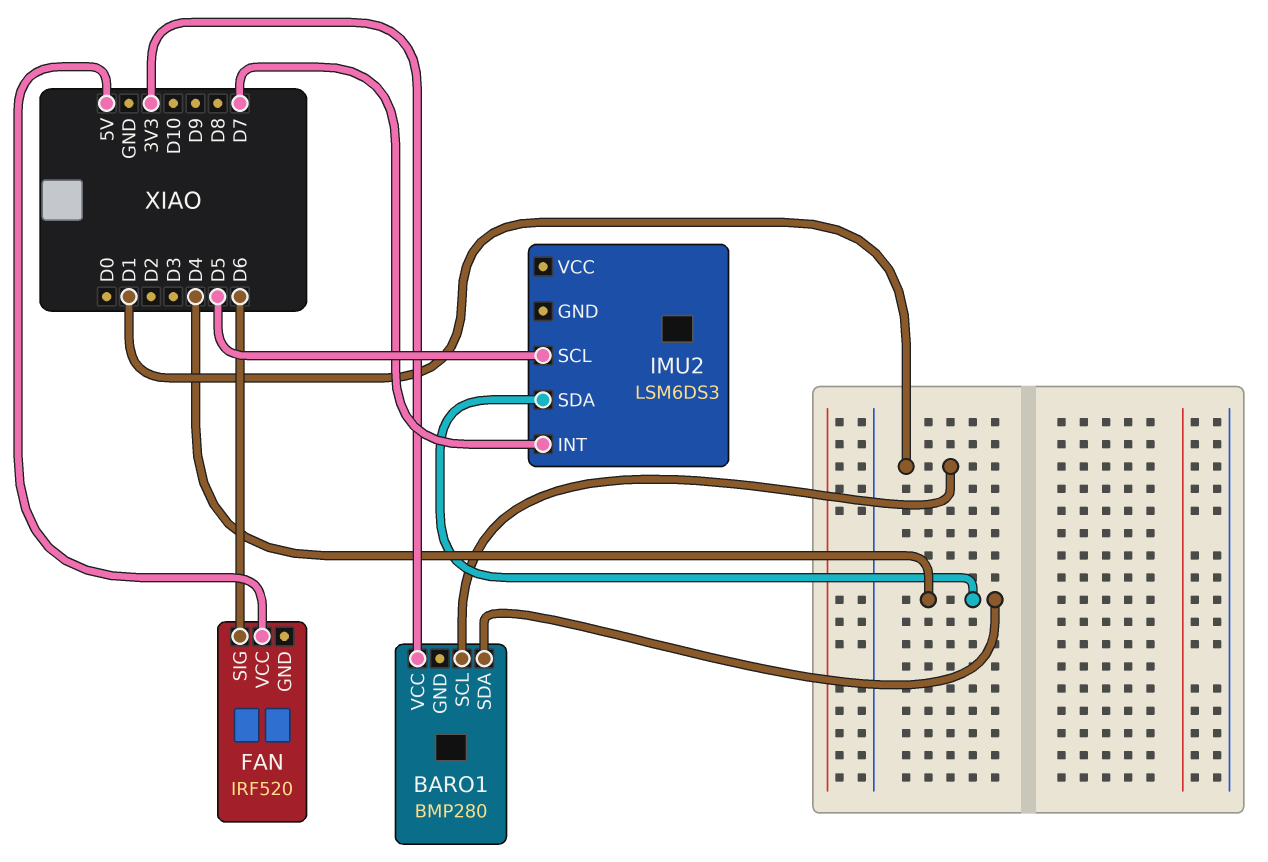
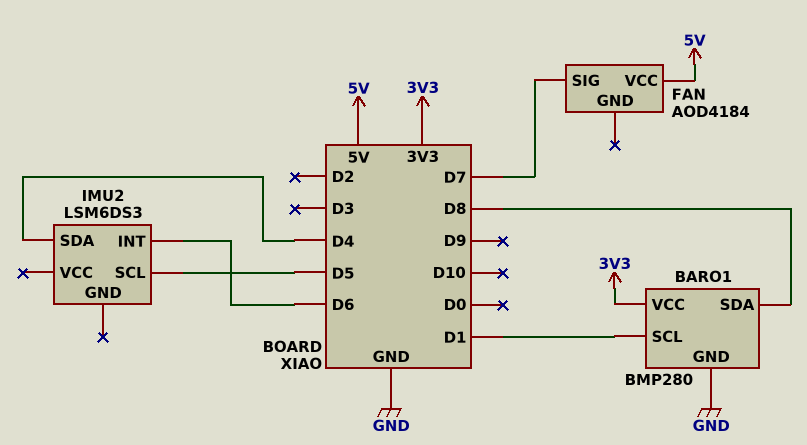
BARO1 pin GND: none -> GND
BARO1 pin SDA: D4 -> D8
FAN: IRF520 -> AOD4184
FAN pin SIG: D6 -> D7
IMU2 pin INT: D7 -> D6

